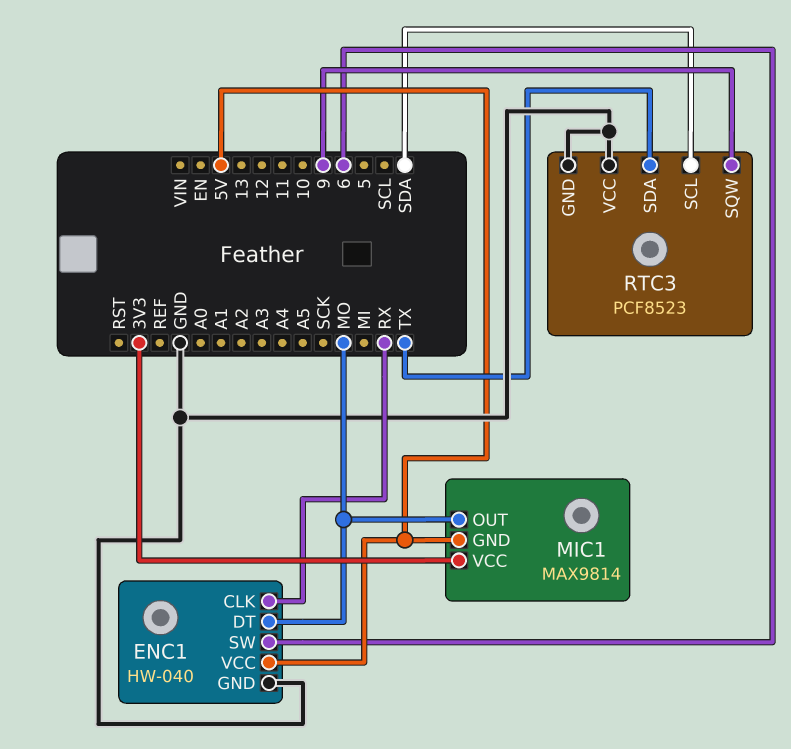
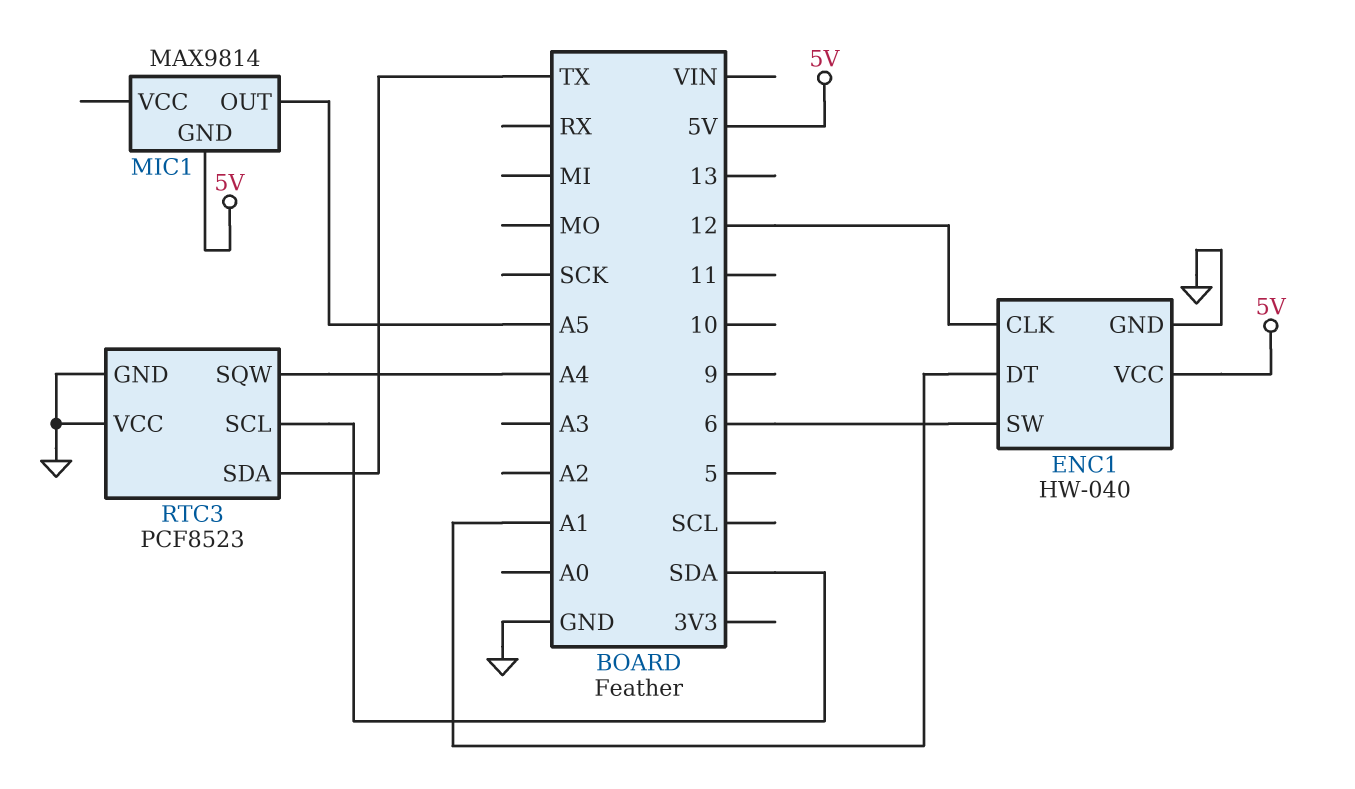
ENC1 pin CLK: RX -> 12
ENC1 pin DT: MO -> A1
MIC1 pin OUT: MO -> A5
MIC1 pin VCC: 3V3 -> none
RTC3 pin SQW: 9 -> A4

